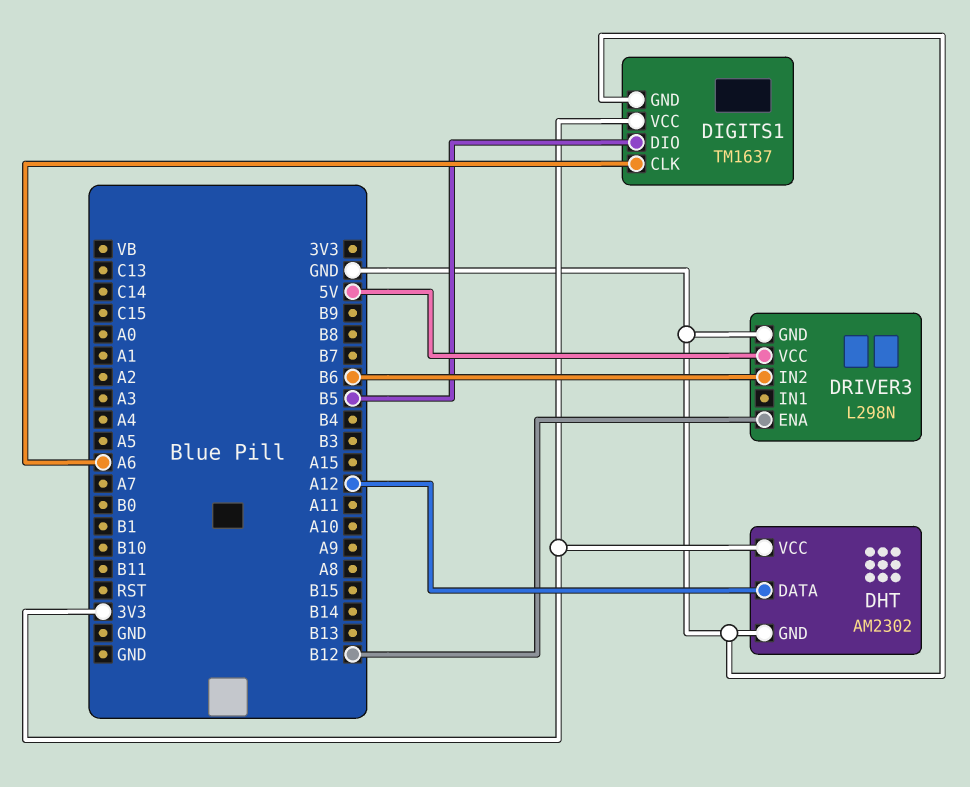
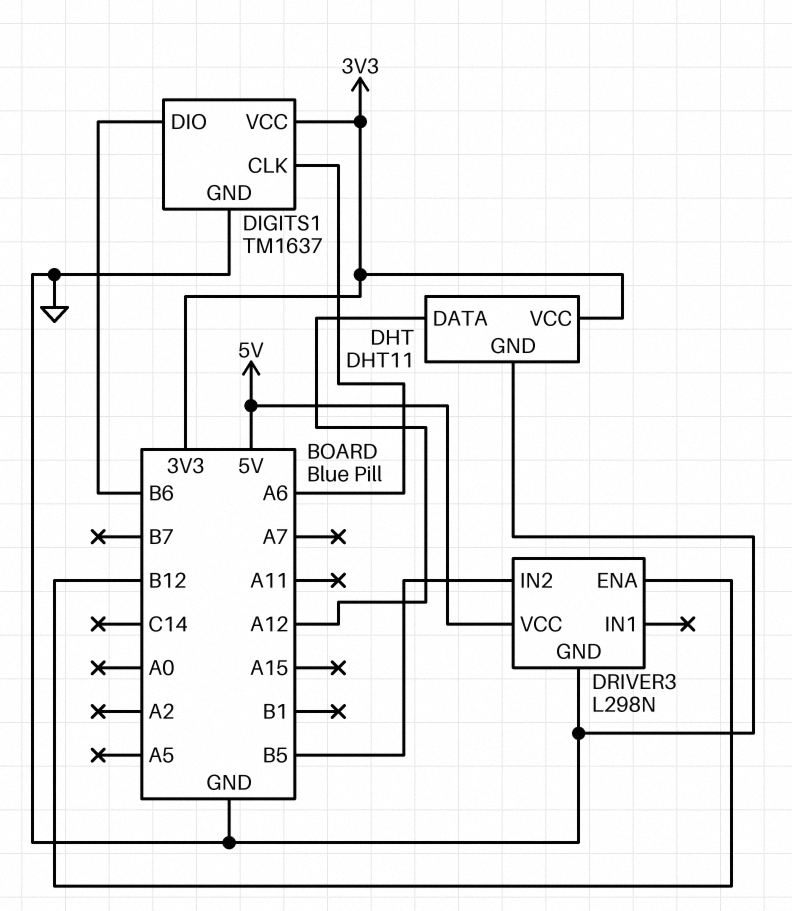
DHT: AM2302 -> DHT11
DIGITS1 pin DIO: B5 -> B6
DRIVER3 pin IN2: B6 -> B5

